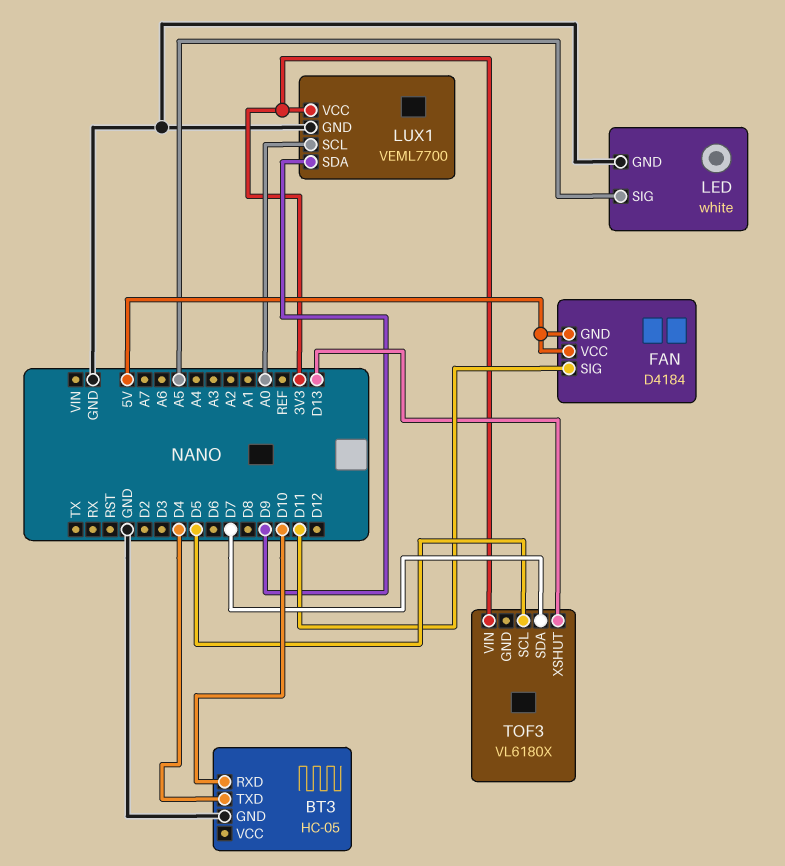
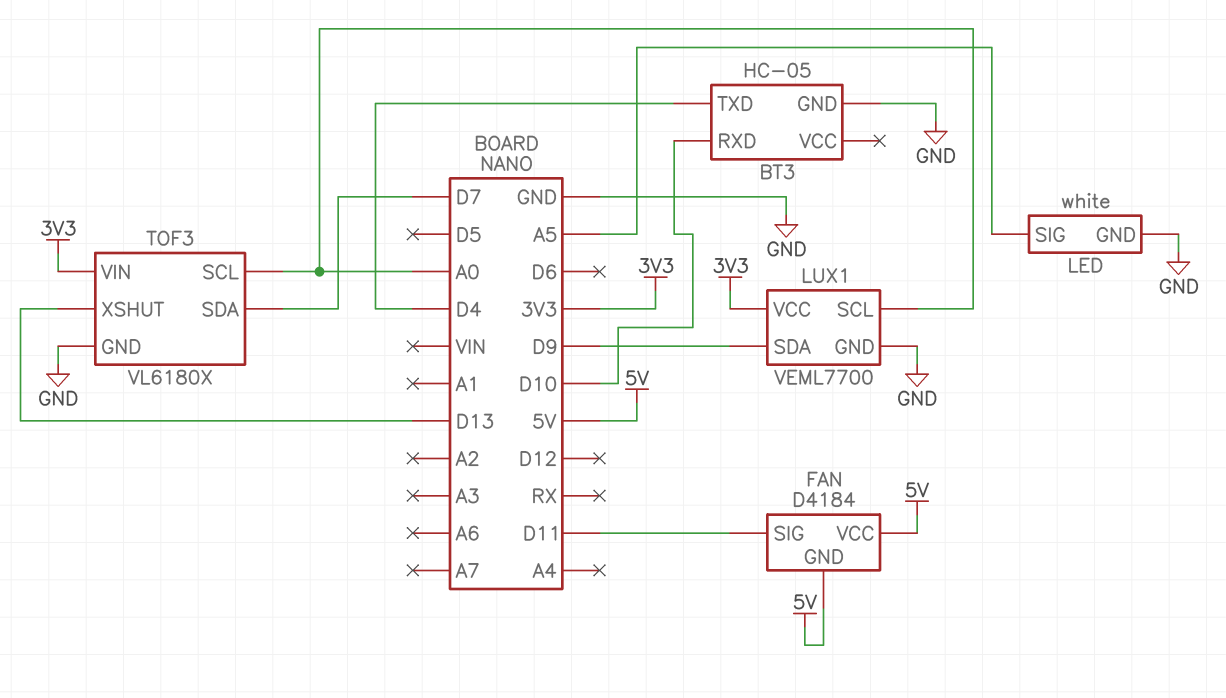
TOF3 pin GND: none -> GND
TOF3 pin SCL: D5 -> A0

